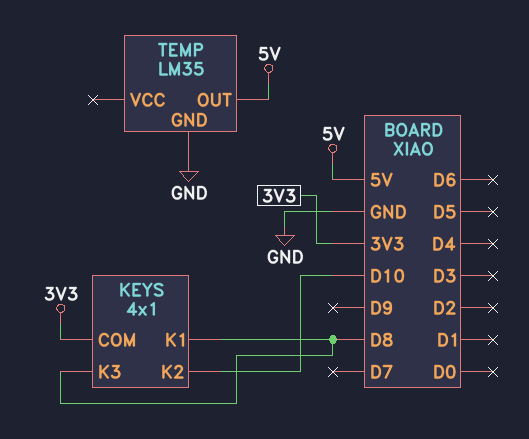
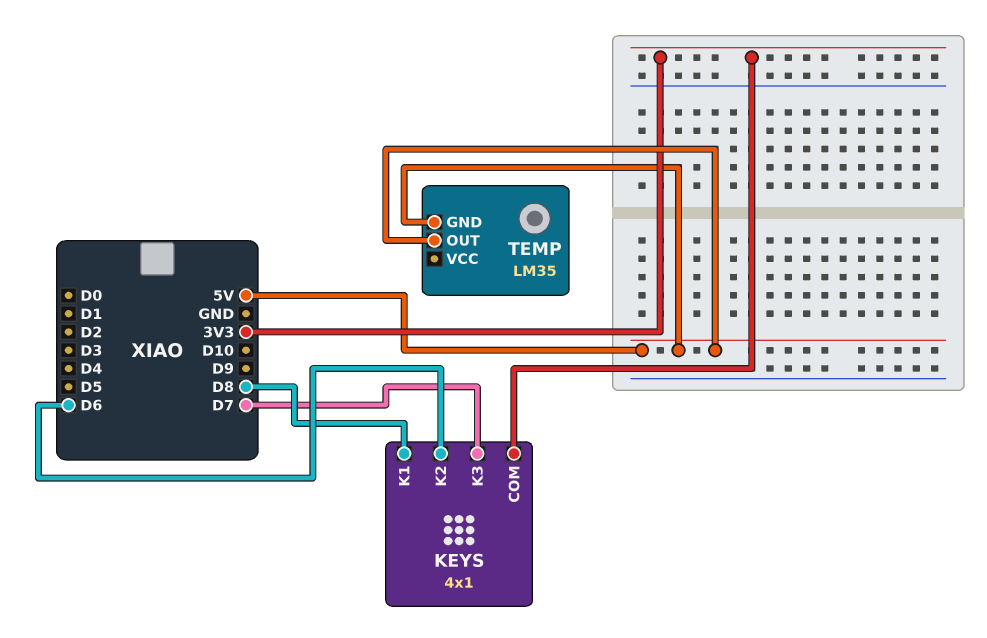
KEYS pin K2: D10 -> D6
KEYS pin K3: D8 -> D7
TEMP pin GND: GND -> 5V

